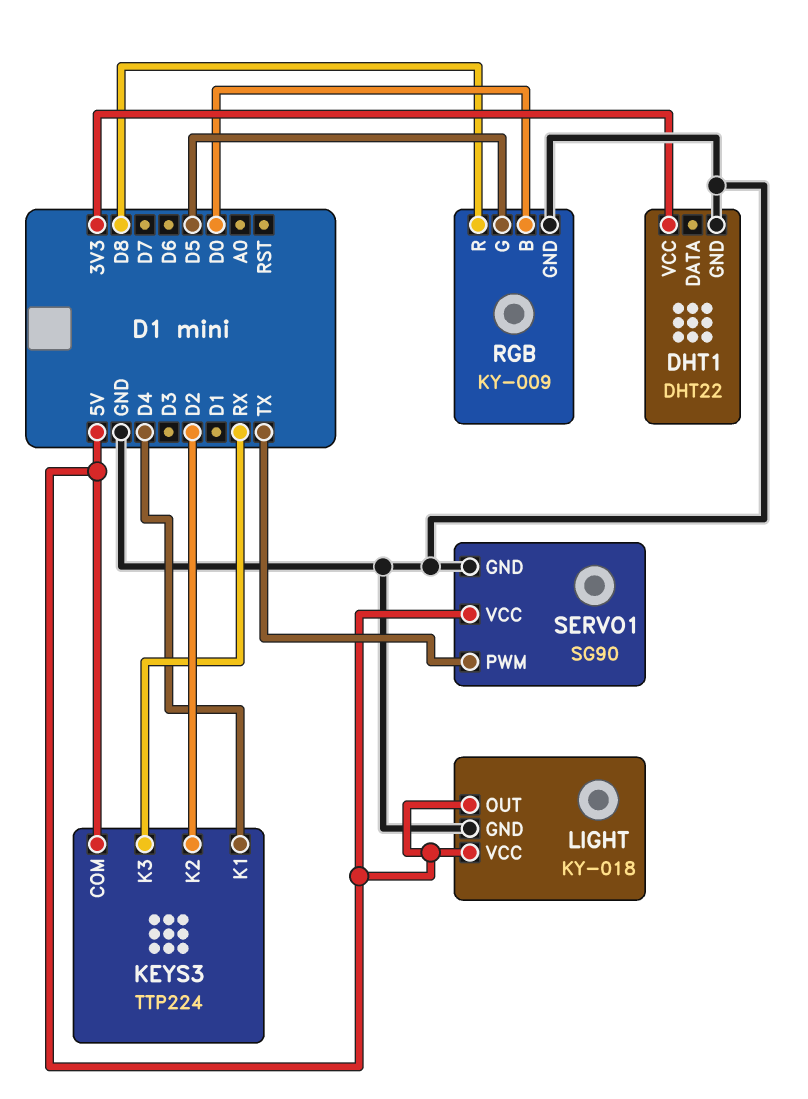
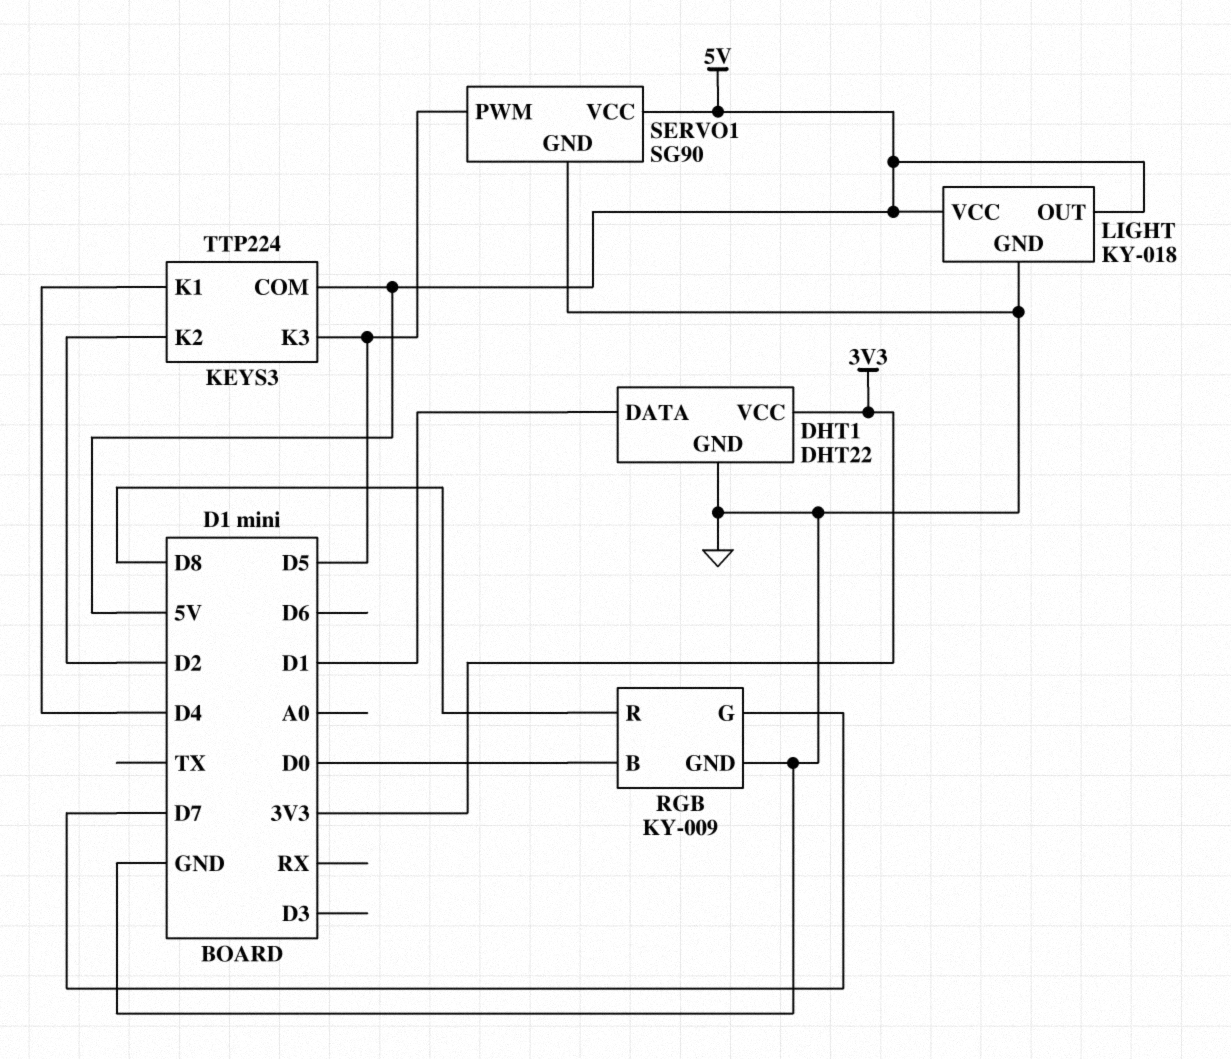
DHT1 pin DATA: none -> D1
KEYS3 pin K3: RX -> D5
RGB pin G: D5 -> D7
SERVO1 pin PWM: TX -> D5

